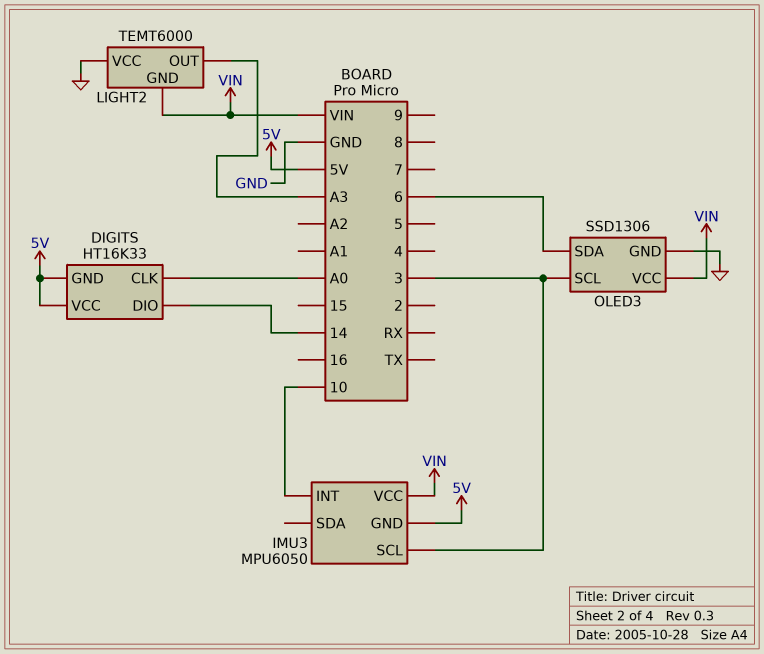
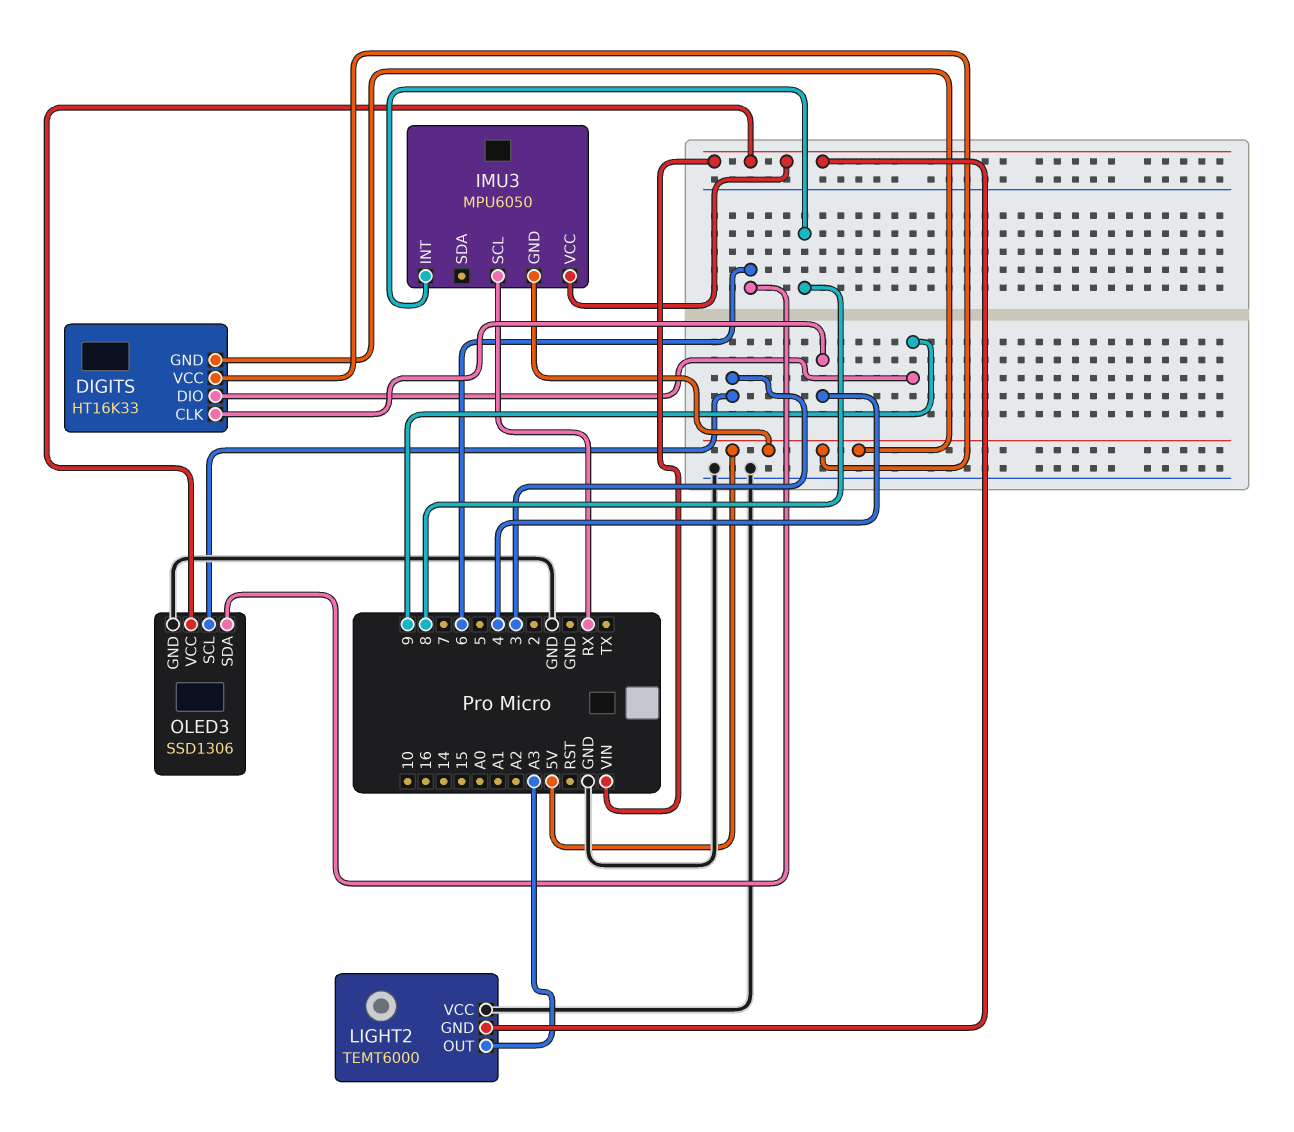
DIGITS pin CLK: A0 -> 4
DIGITS pin DIO: 14 -> 9
IMU3 pin INT: 10 -> 8
IMU3 pin SCL: 3 -> RX

